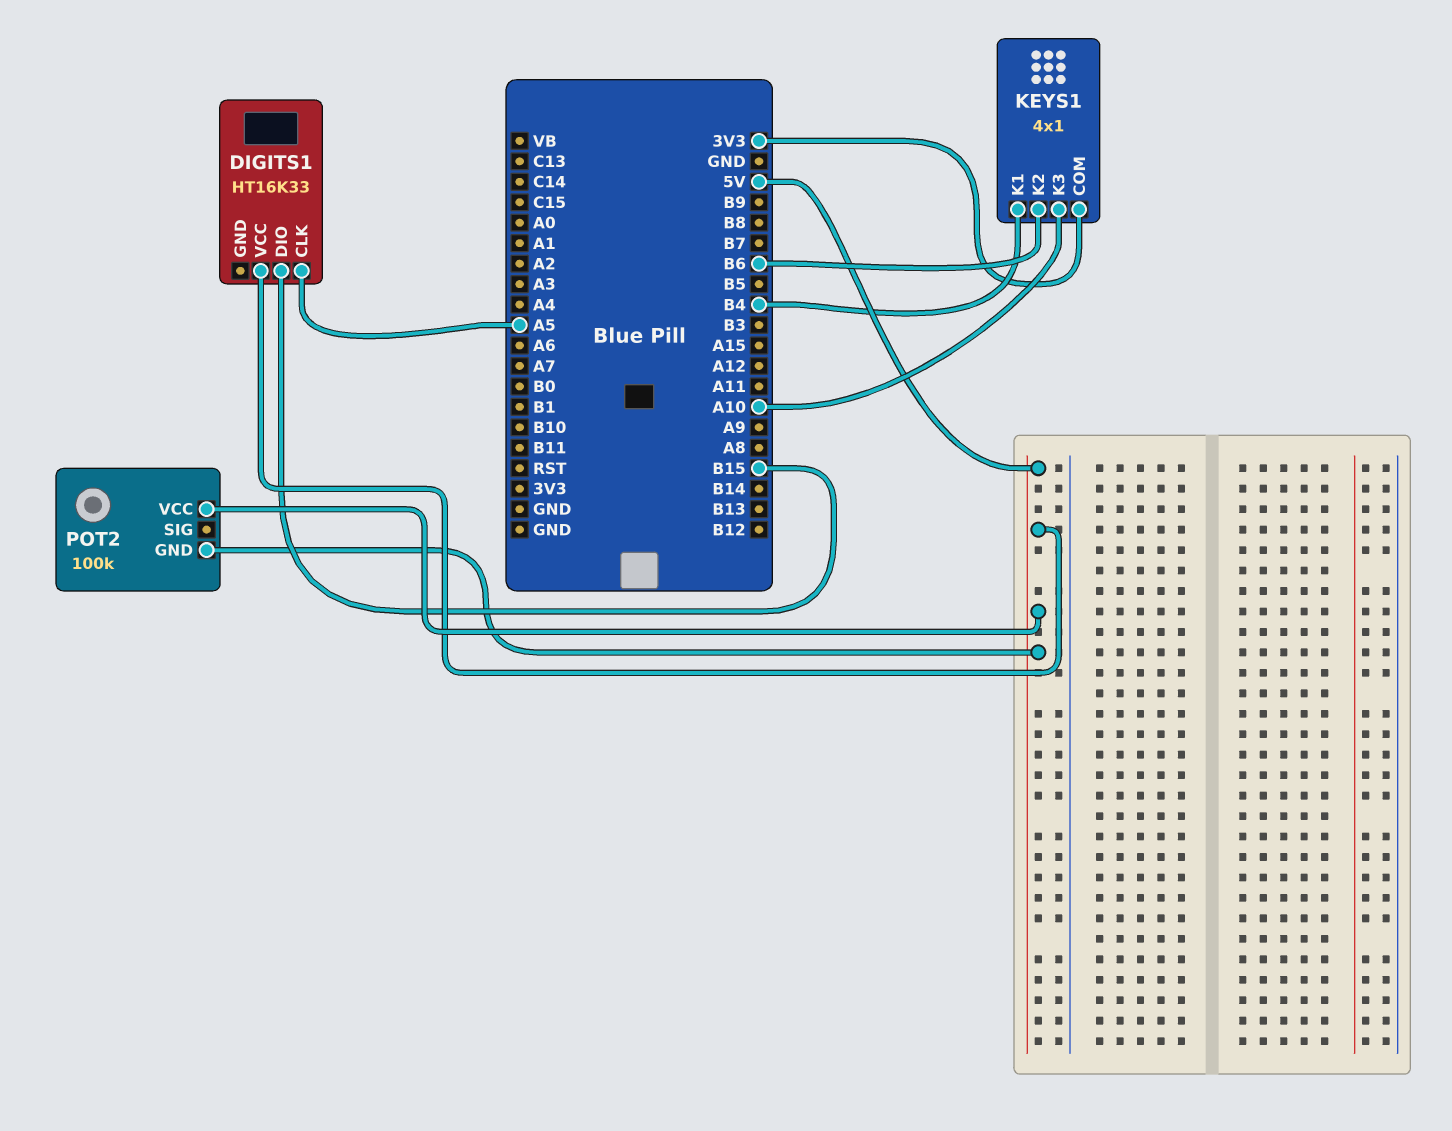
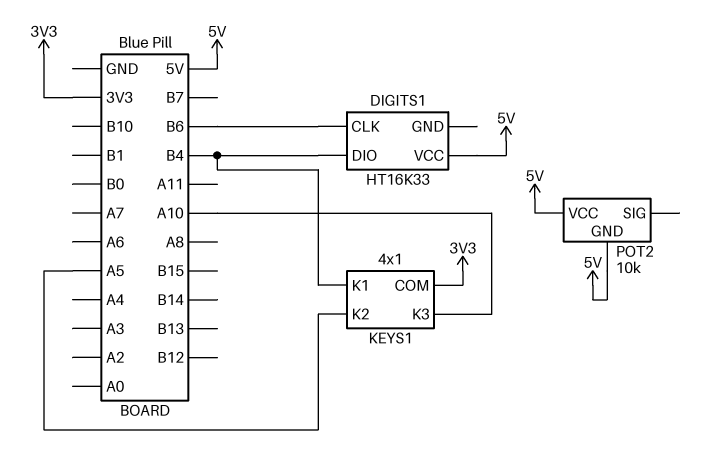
DIGITS1 pin CLK: A5 -> B6
DIGITS1 pin DIO: B15 -> B4
KEYS1 pin K2: B6 -> A5
POT2: 100k -> 10k

